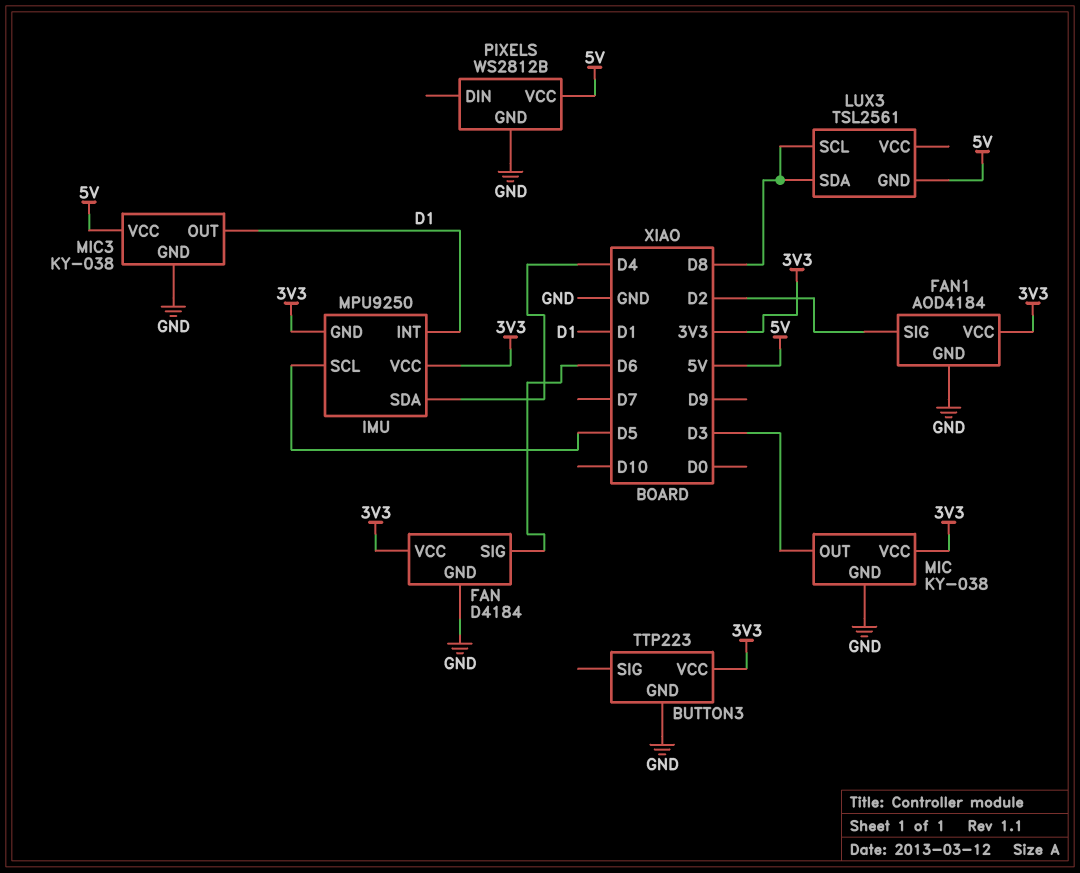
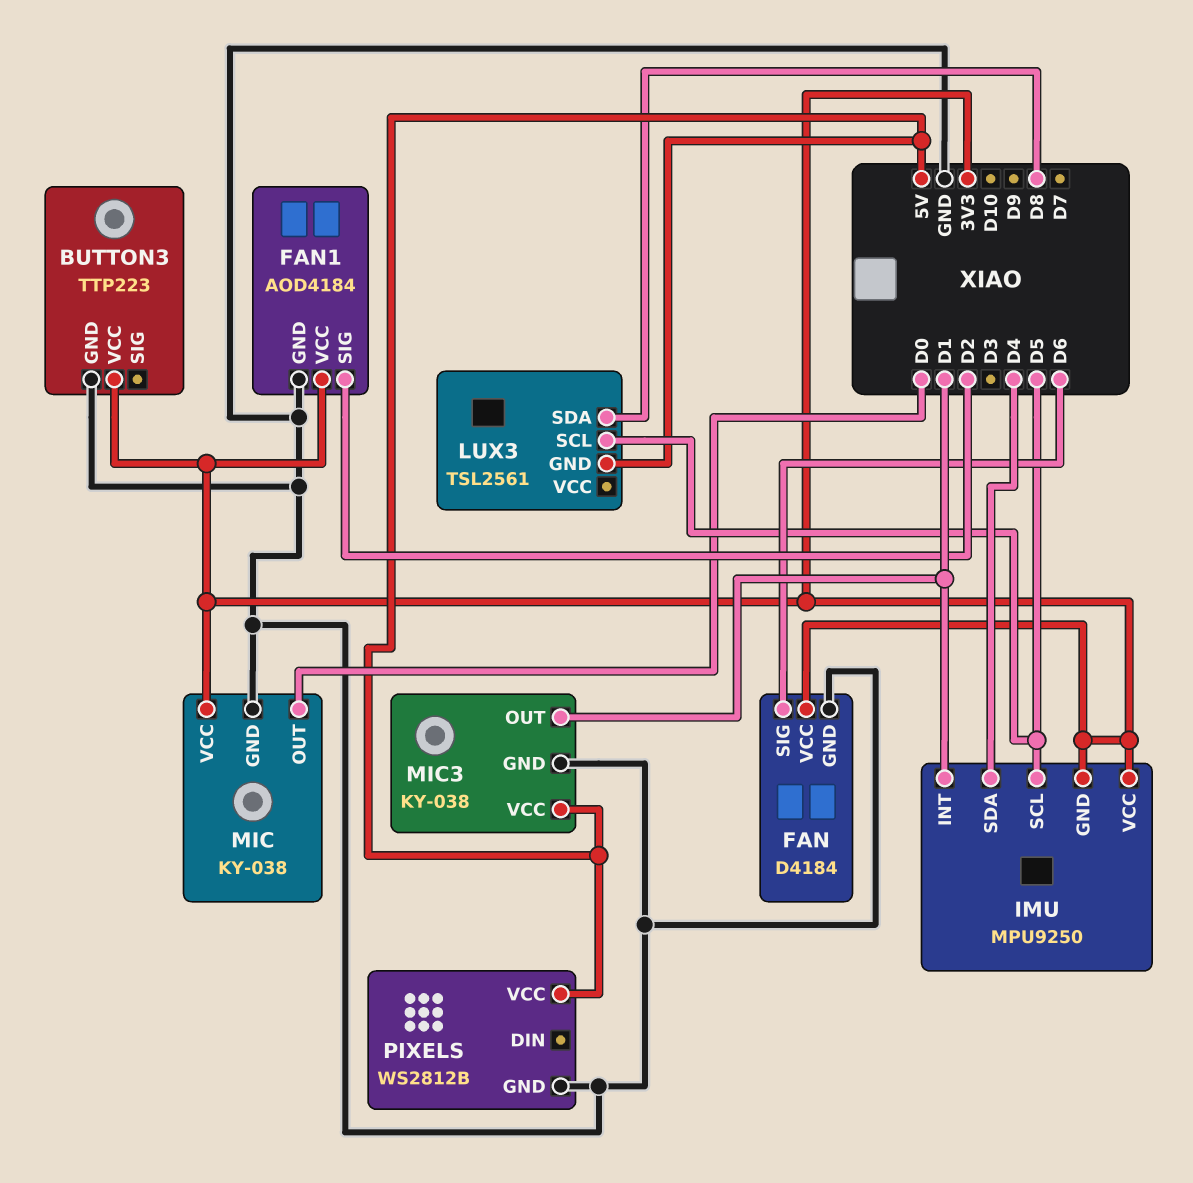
LUX3 pin SCL: D8 -> D5
MIC pin OUT: D3 -> D0

